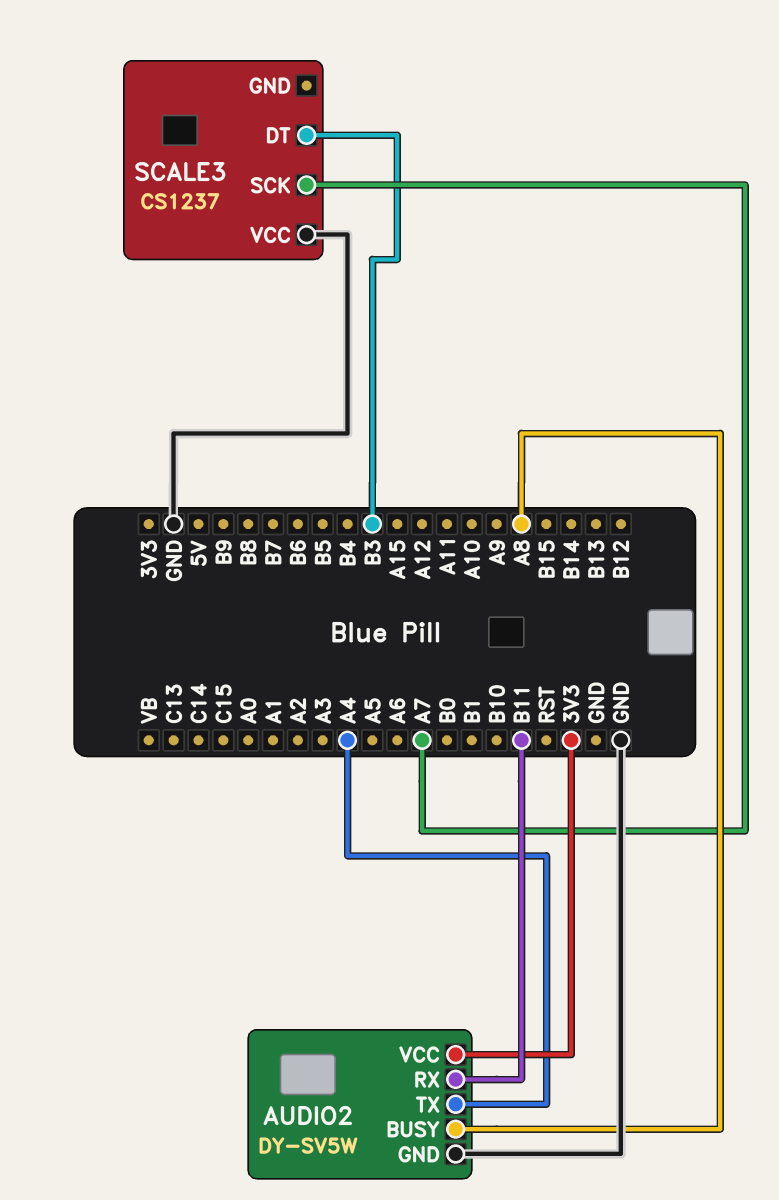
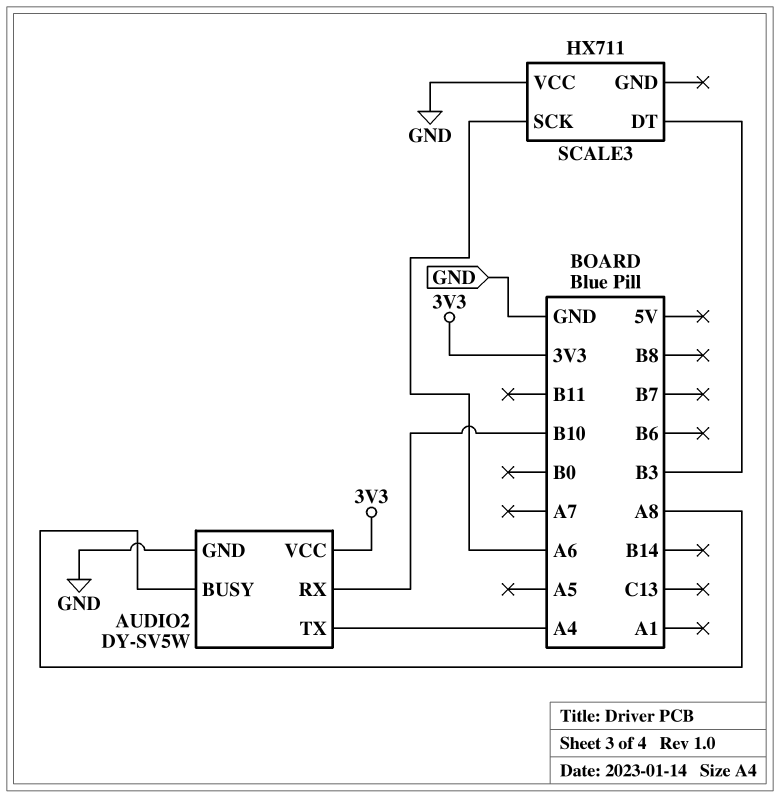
AUDIO2 pin RX: B11 -> B10
SCALE3: CS1237 -> HX711
SCALE3 pin SCK: A7 -> A6

